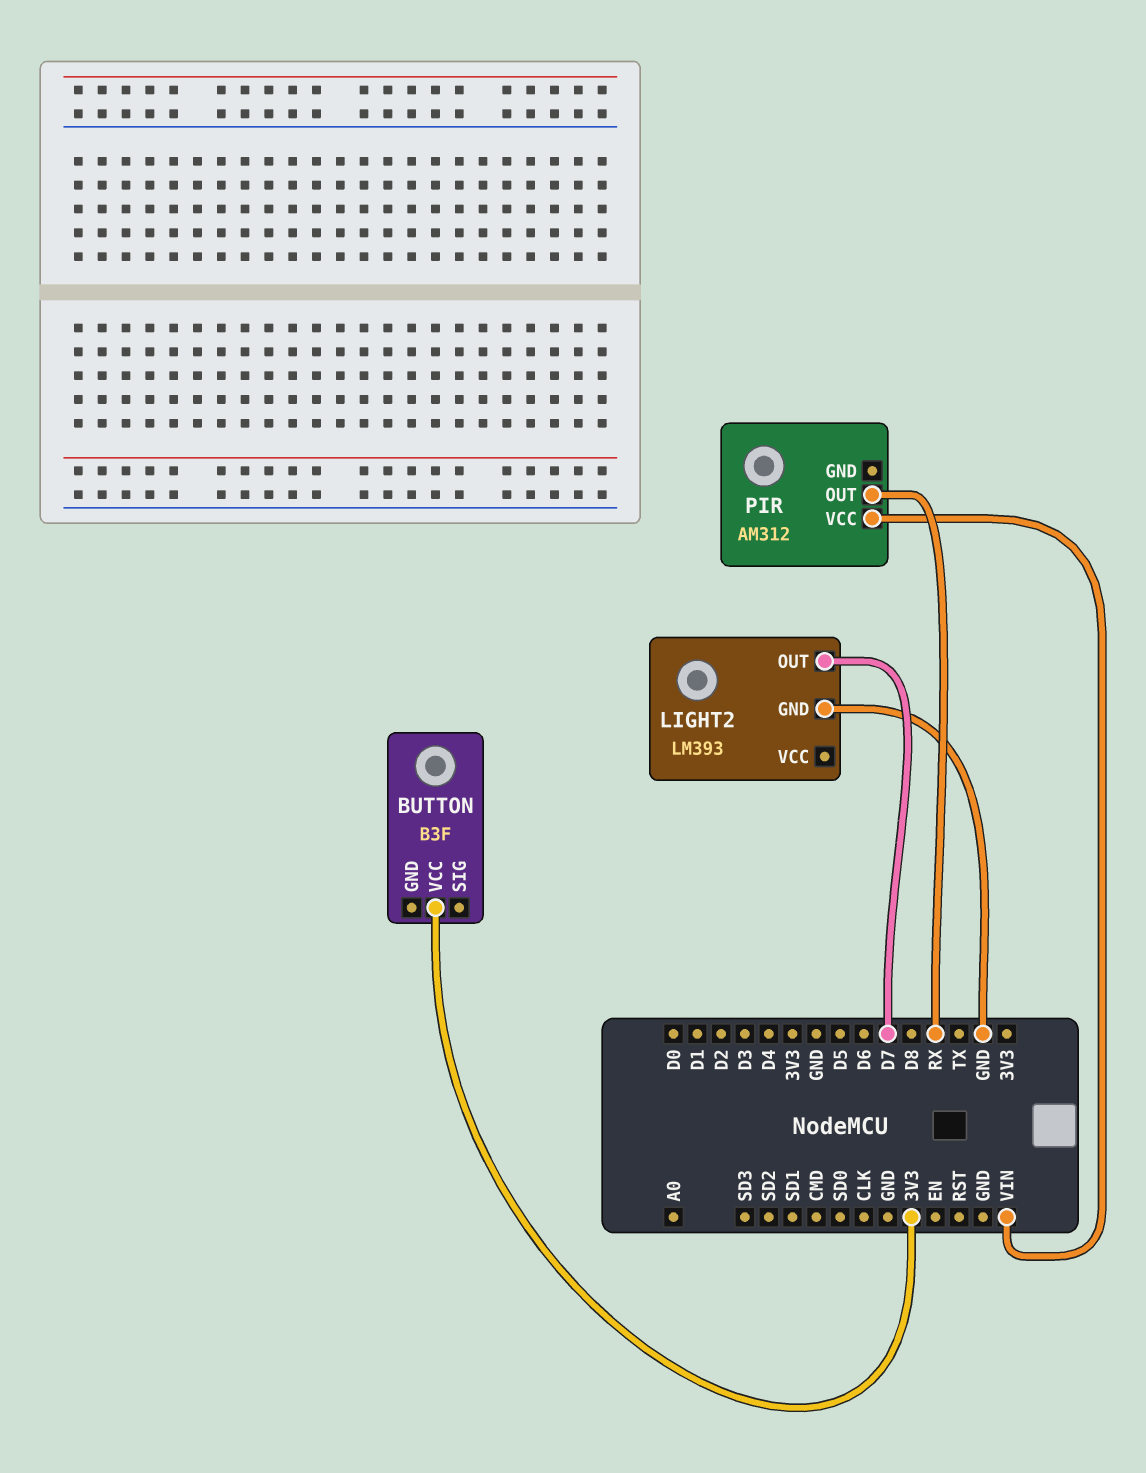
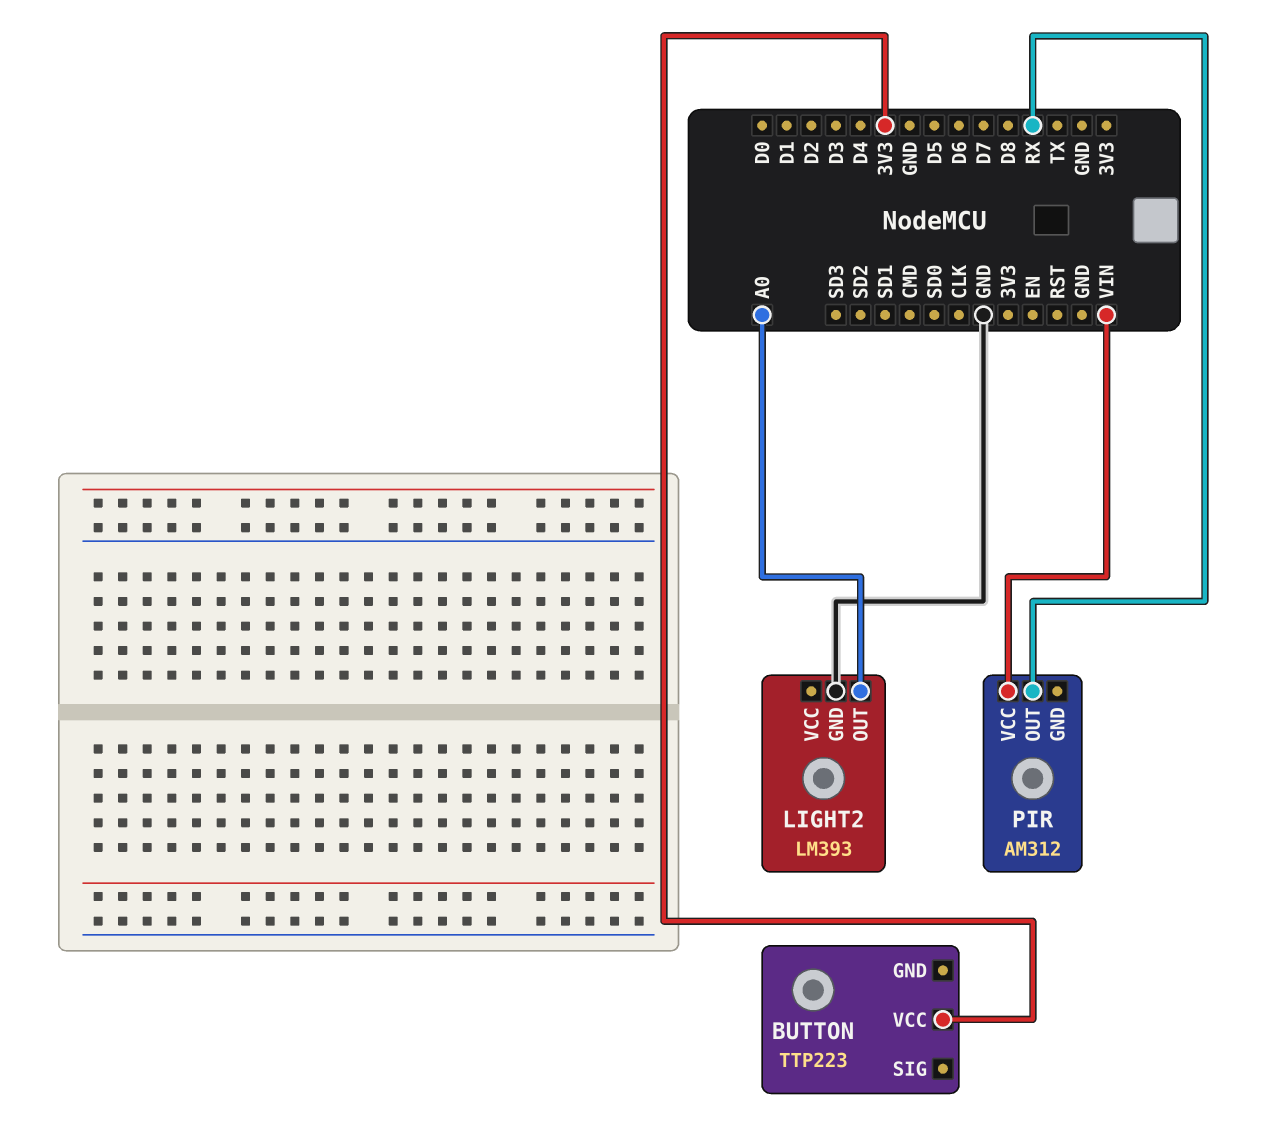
BUTTON: B3F -> TTP223
LIGHT2 pin OUT: D7 -> A0

